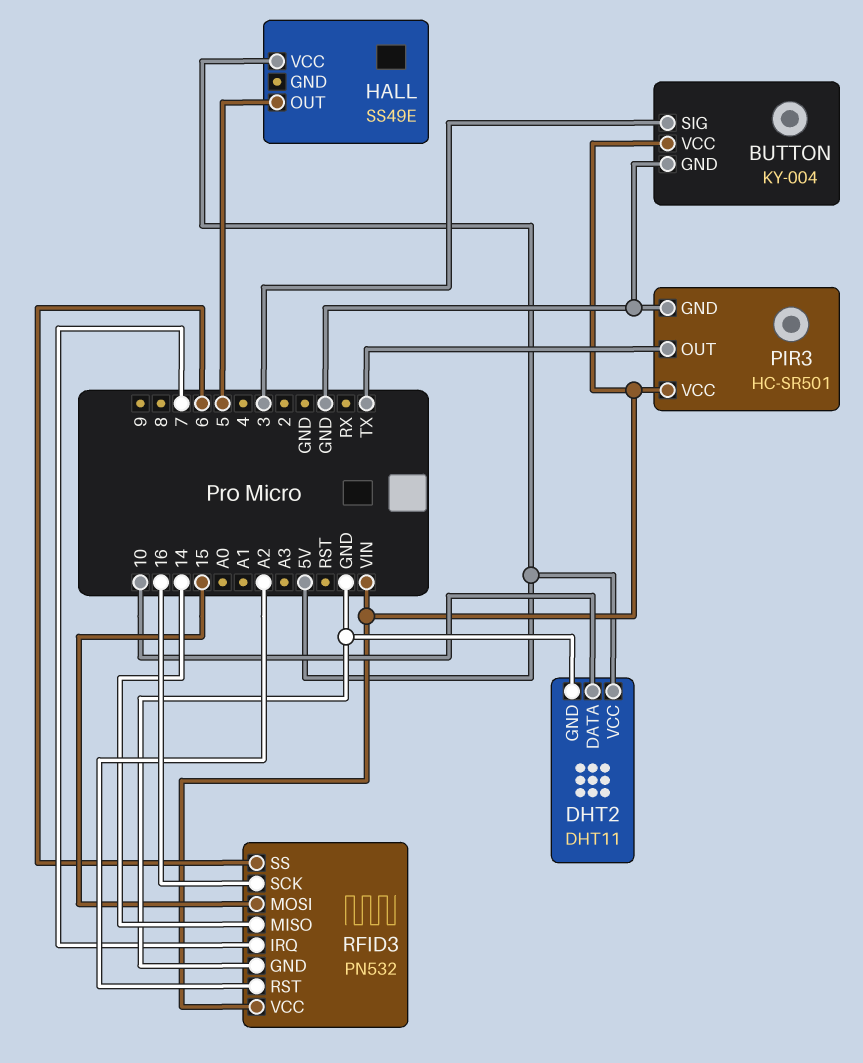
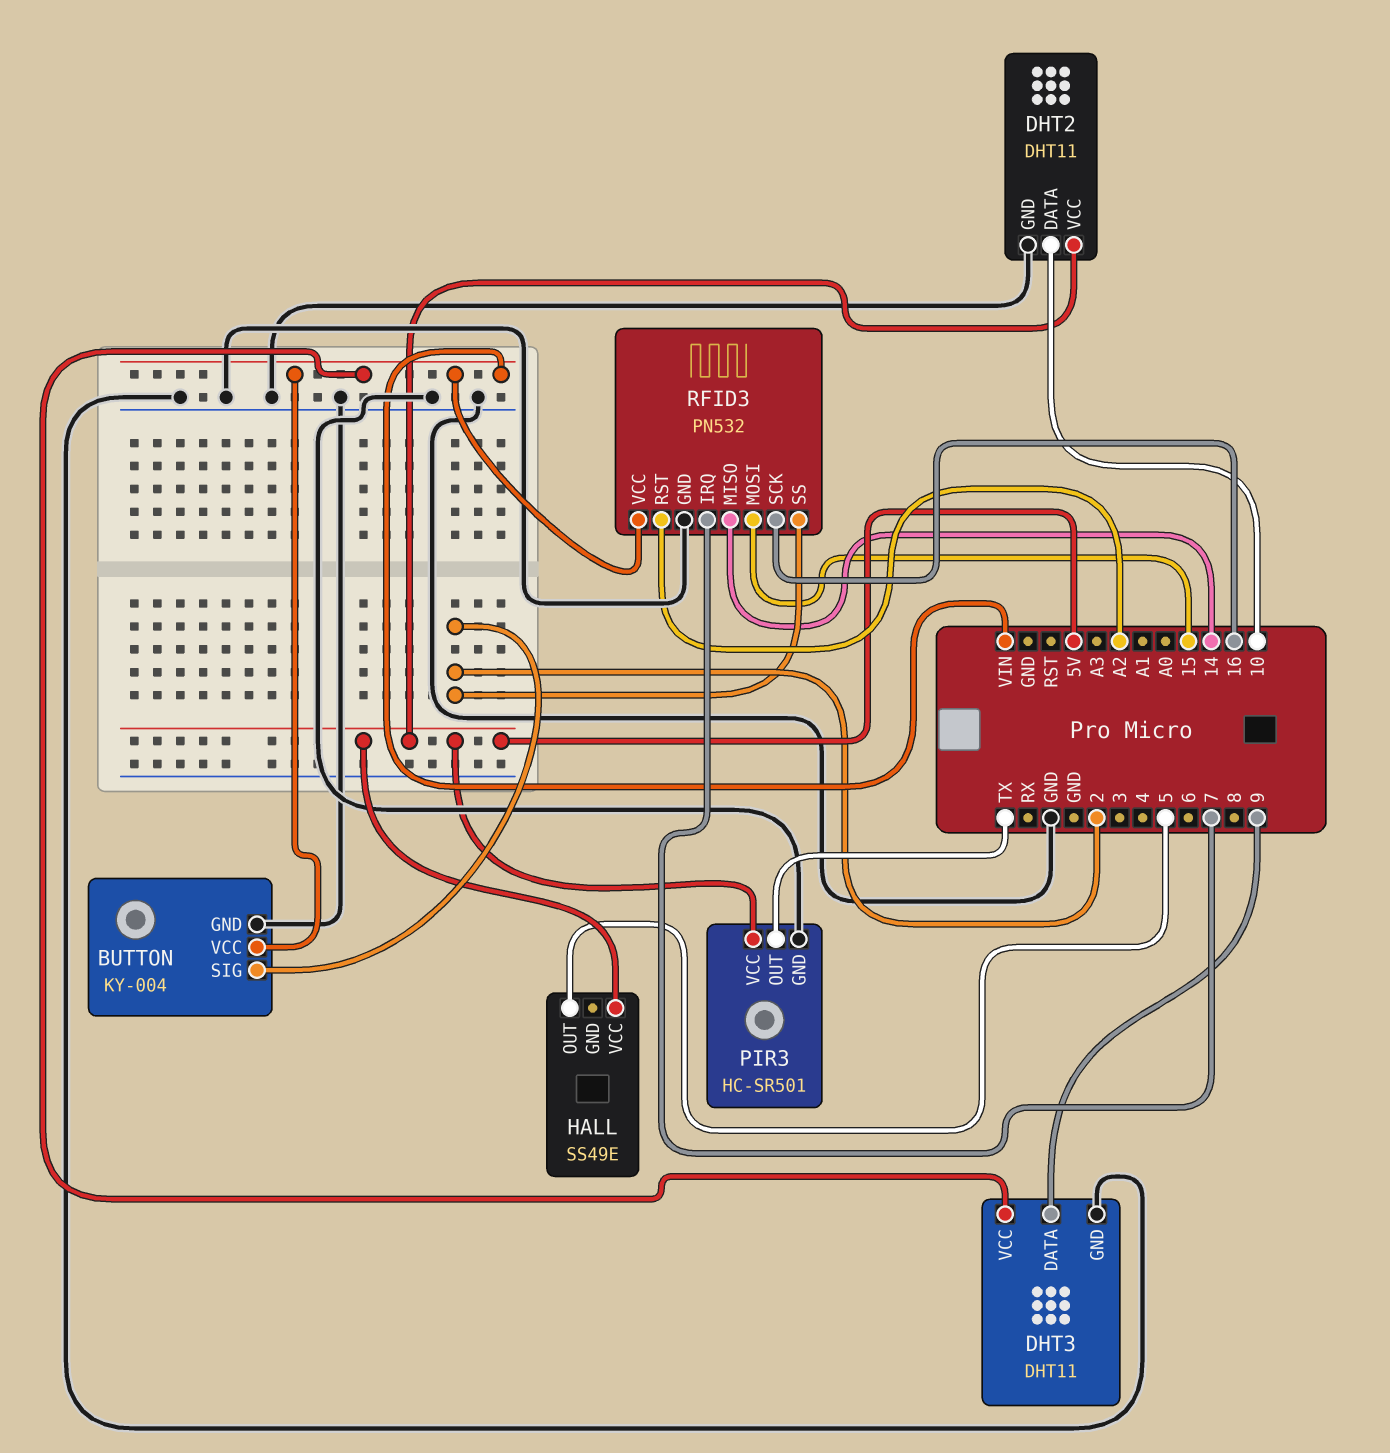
BUTTON pin SIG: 3 -> 2
DHT3: none -> DHT11
DHT3 pin DATA: none -> 9
DHT3 pin GND: none -> GND
DHT3 pin VCC: none -> VIN
PIR3 pin VCC: VIN -> 5V
RFID3 pin SS: 6 -> 2

